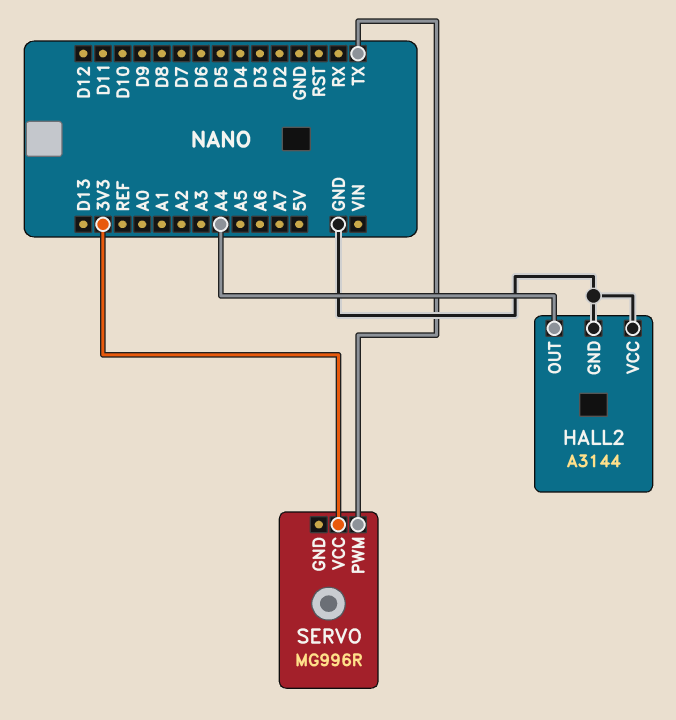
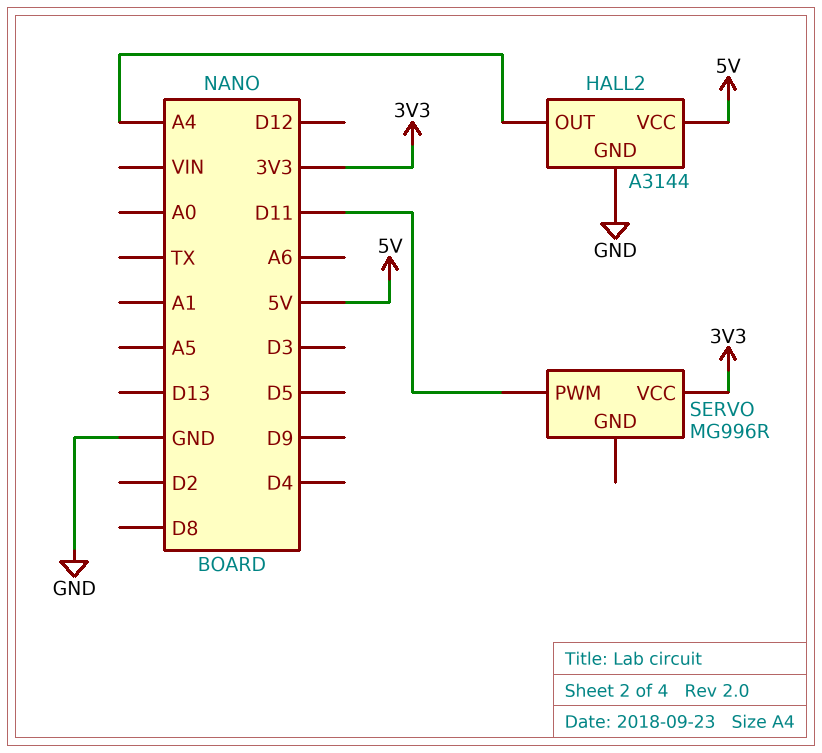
HALL2 pin VCC: GND -> 5V
SERVO pin PWM: TX -> D11

